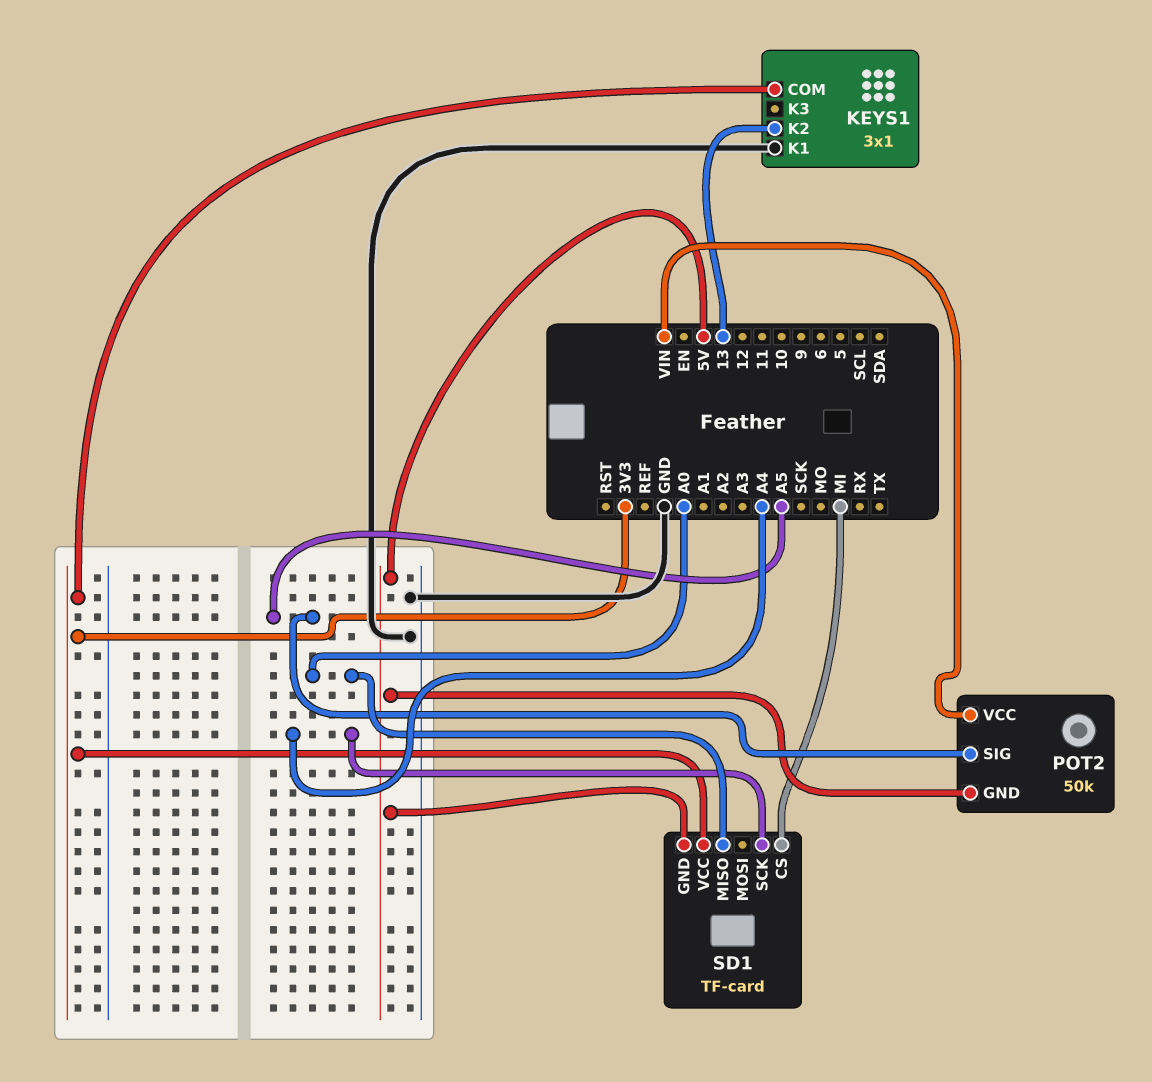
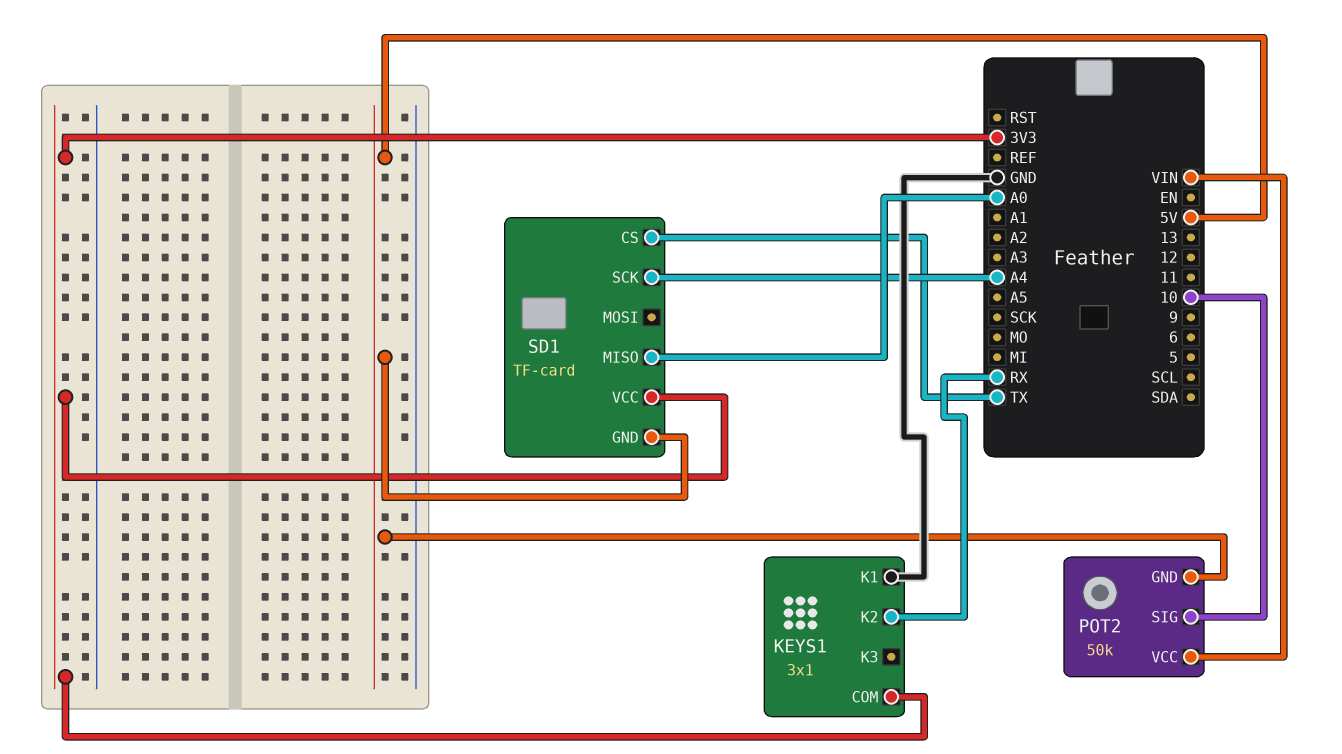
KEYS1 pin K2: 13 -> RX
POT2 pin SIG: A5 -> 10
SD1 pin CS: MI -> TX

